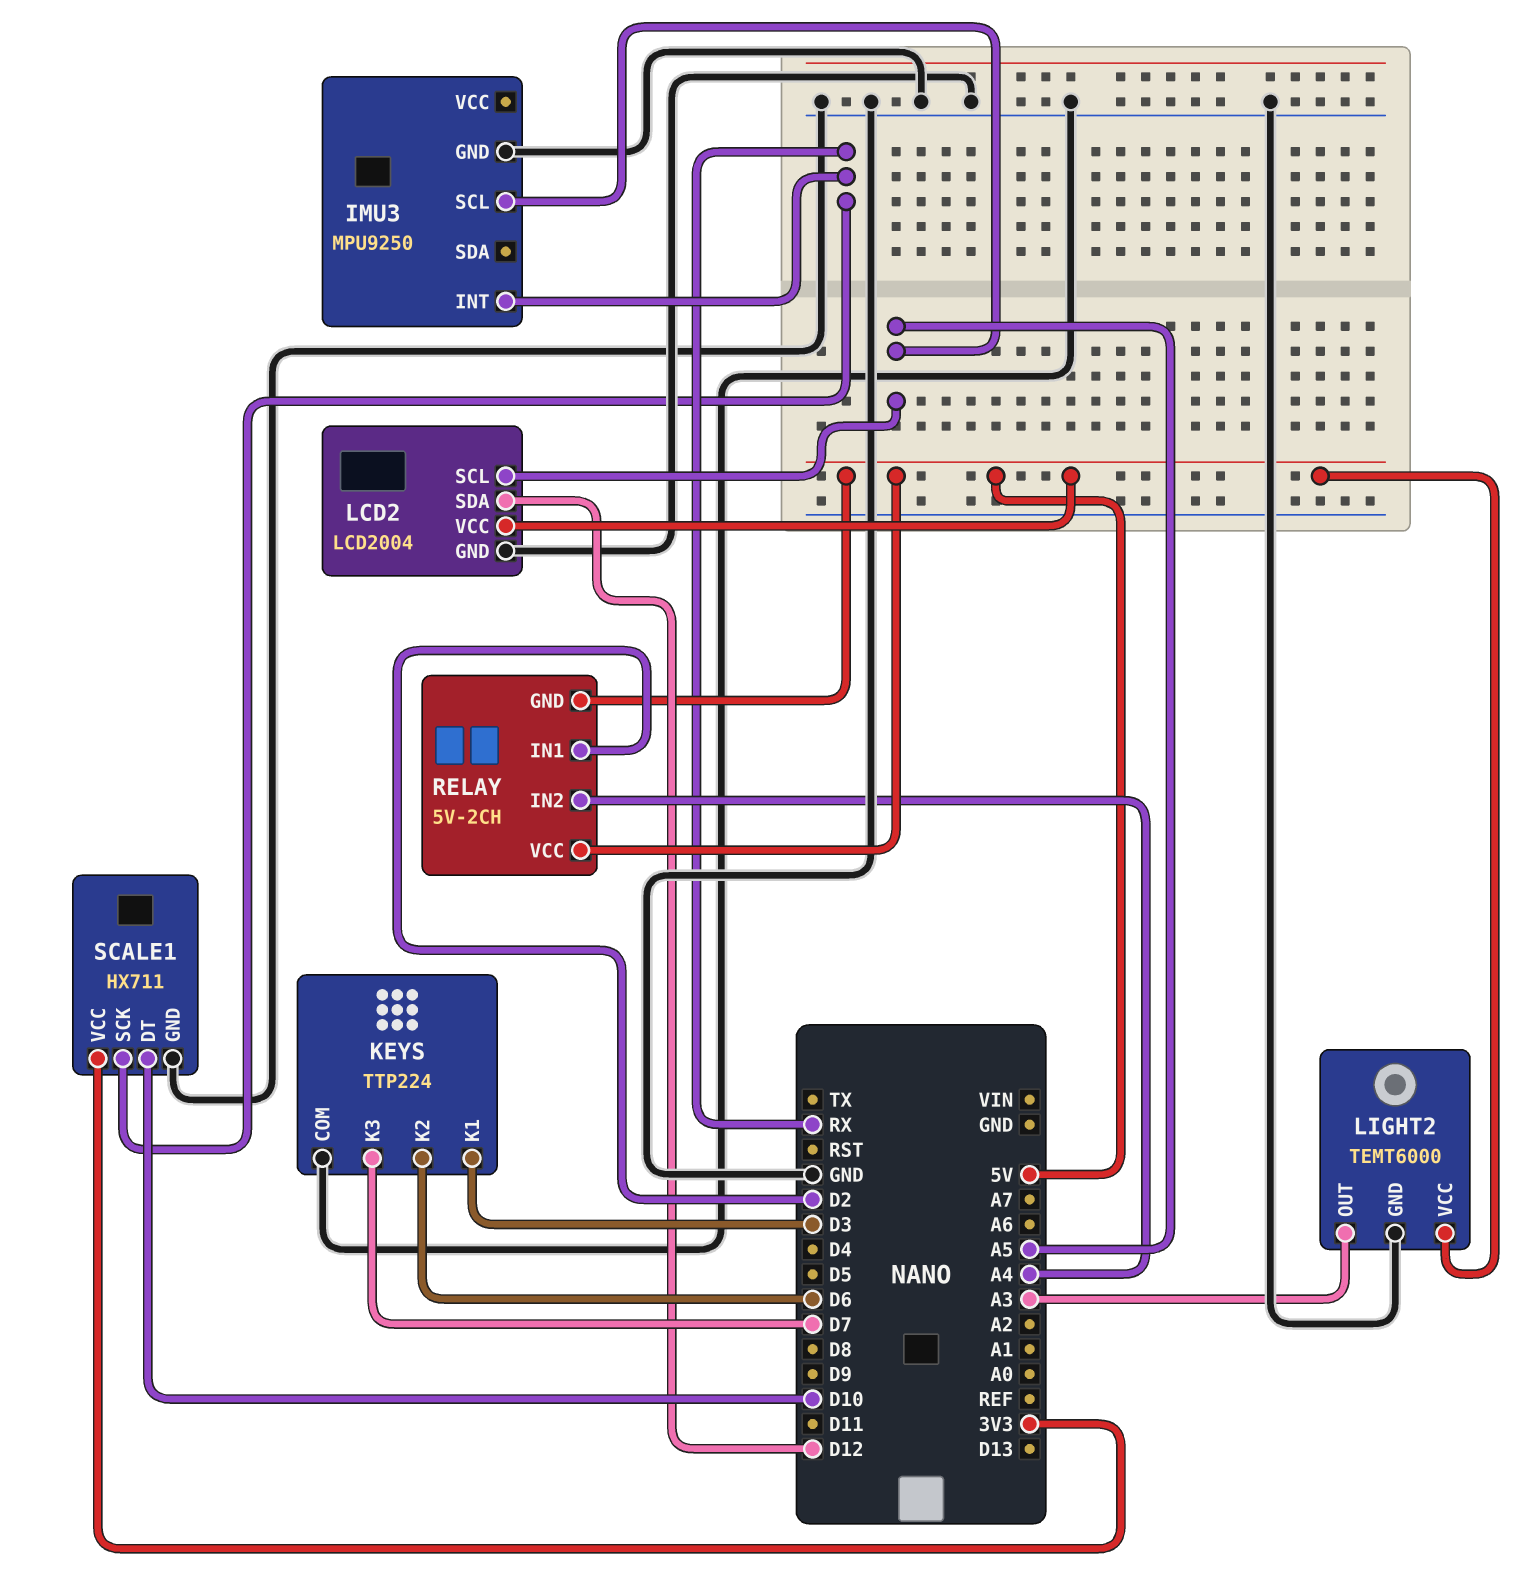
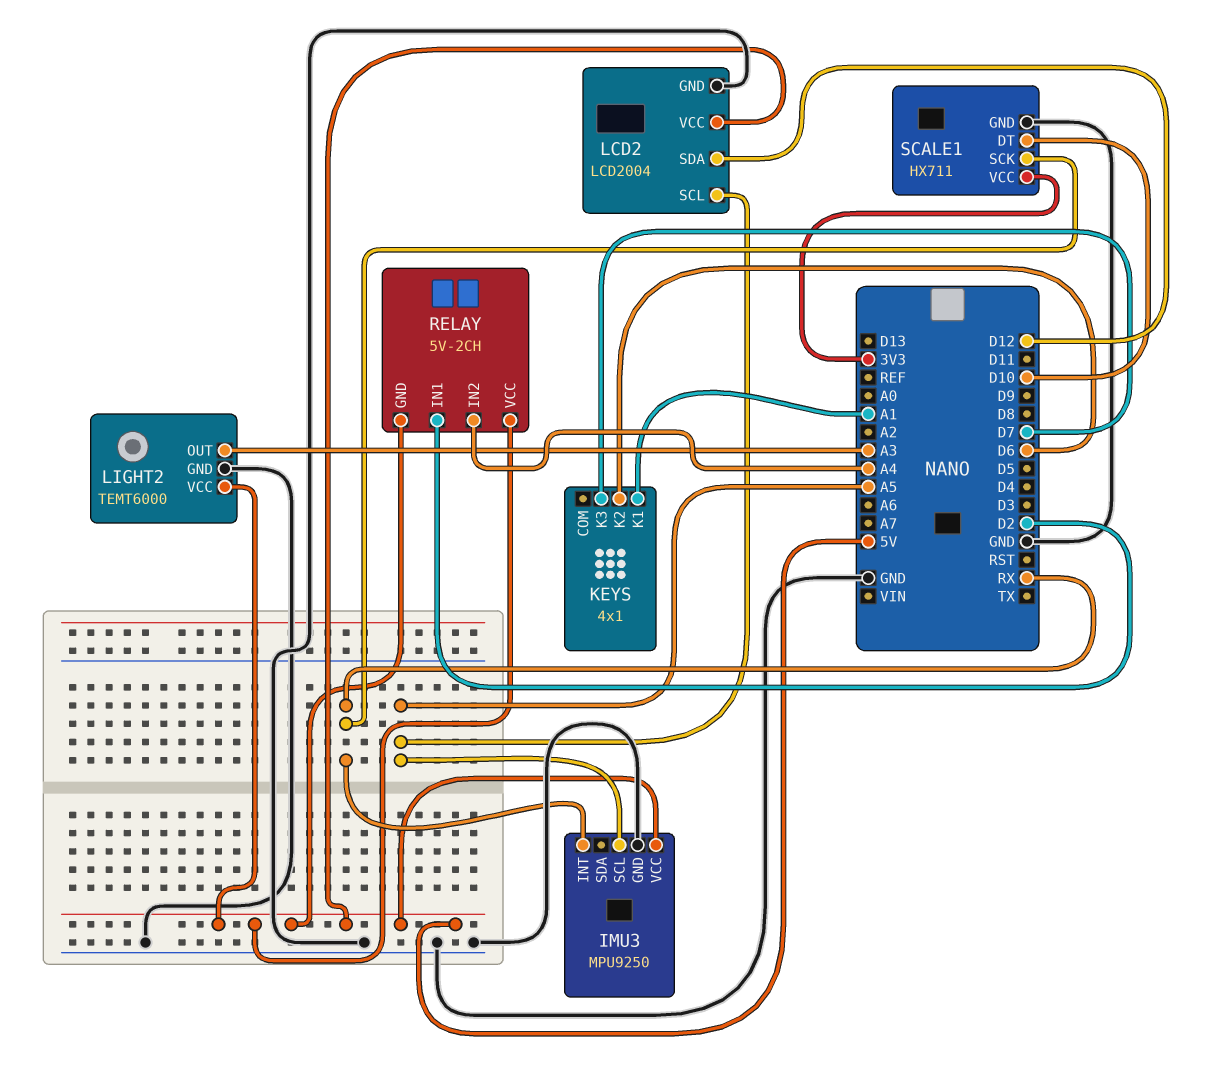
IMU3 pin VCC: none -> 5V
KEYS: TTP224 -> 4x1
KEYS pin COM: GND -> none
KEYS pin K1: D3 -> A1

